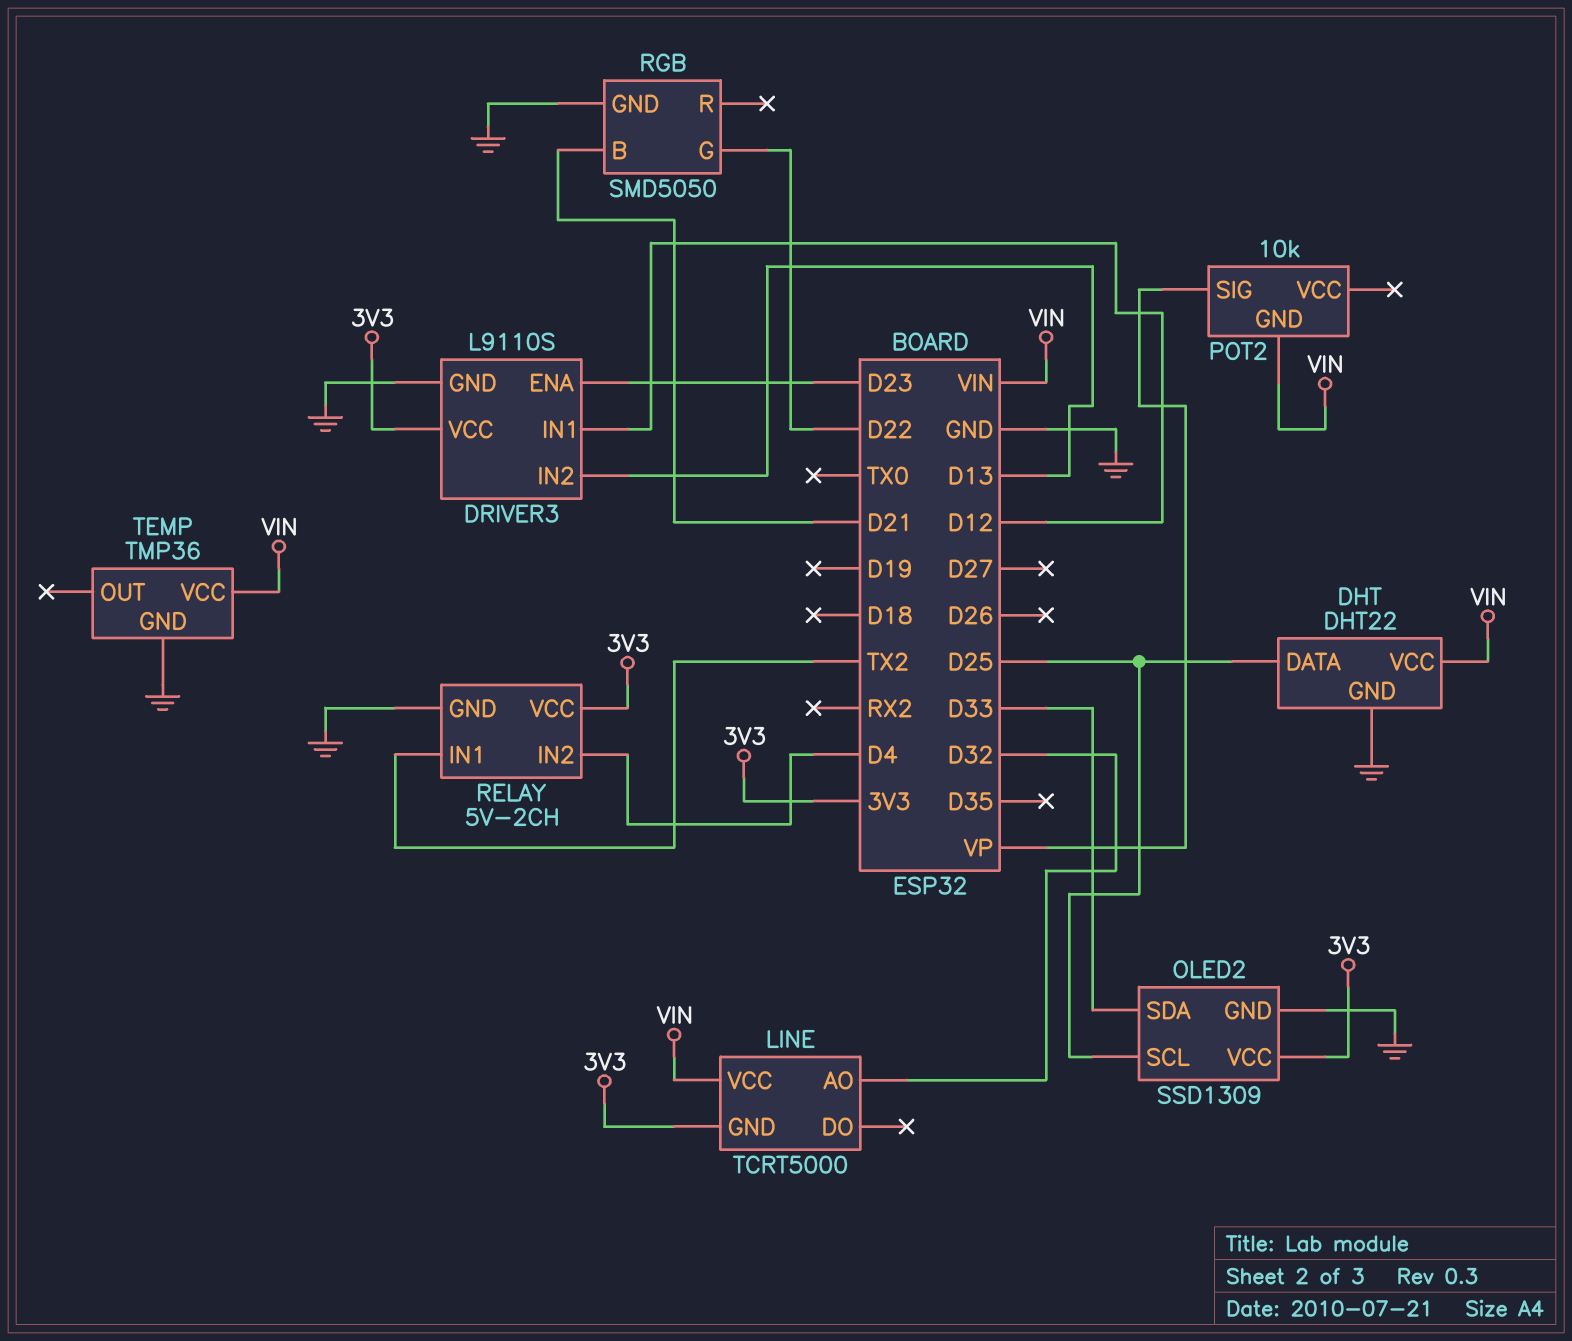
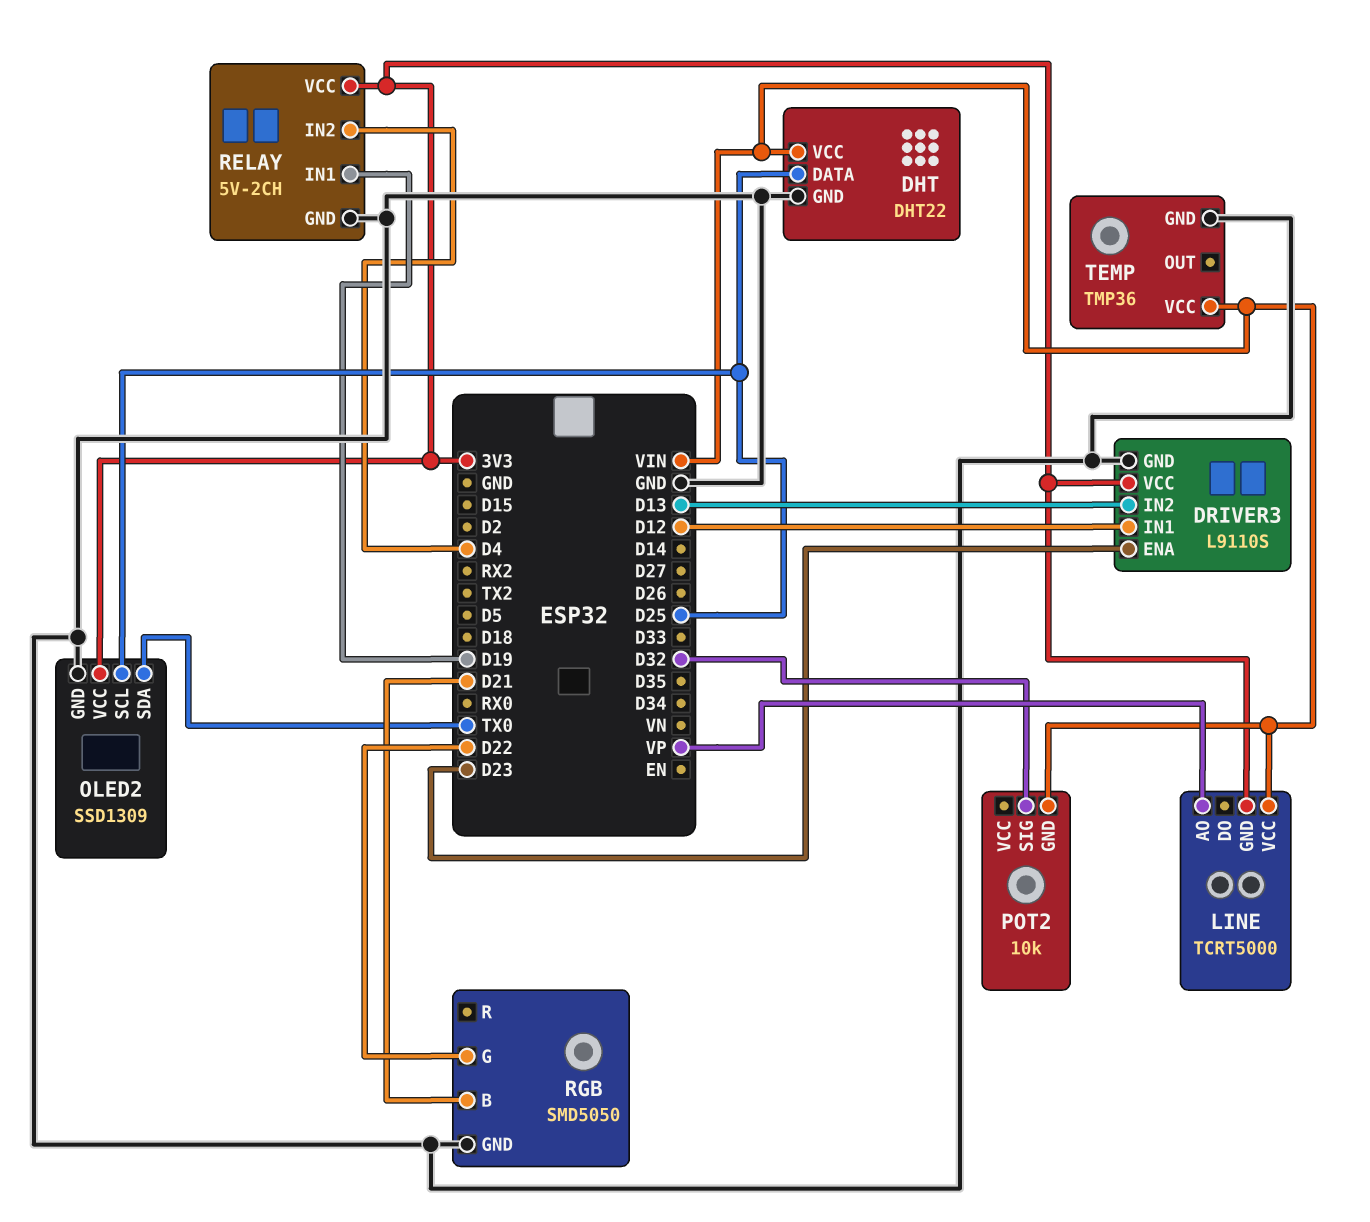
LINE pin AO: D32 -> VP
OLED2 pin SDA: D33 -> TX0
POT2 pin SIG: VP -> D32
RELAY pin IN1: TX2 -> D19

